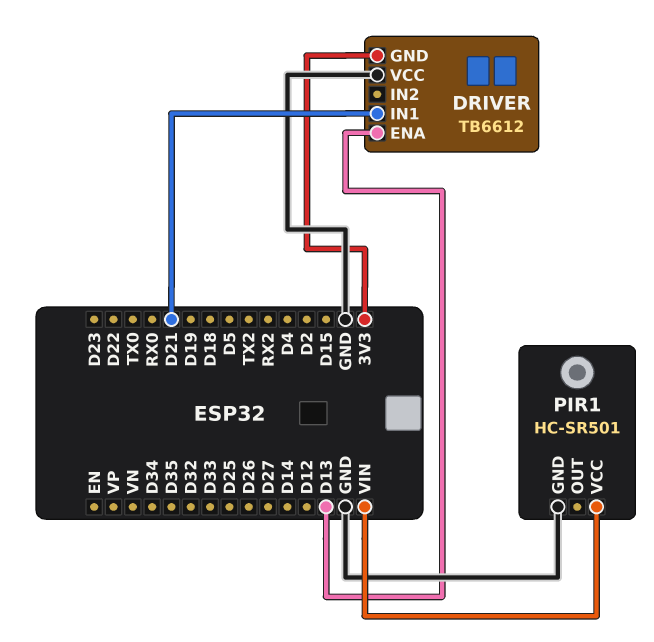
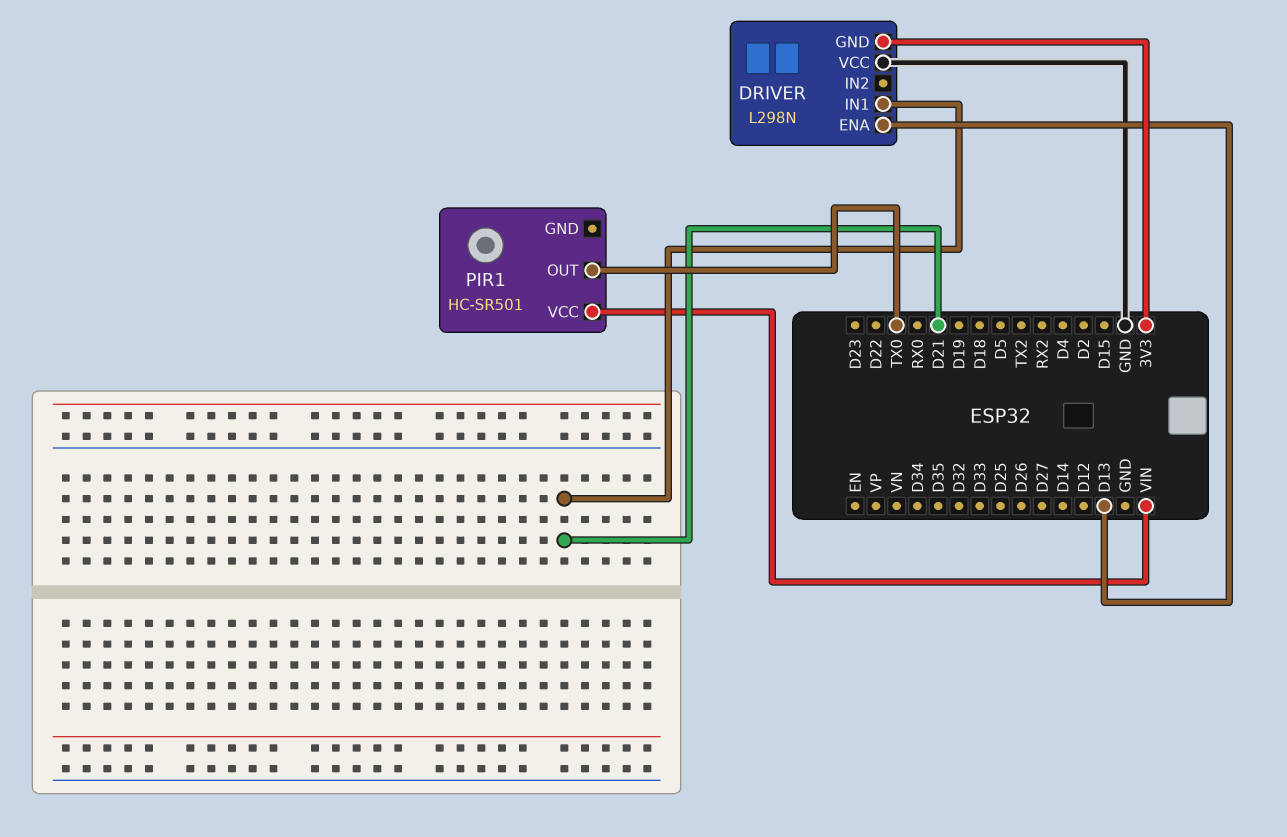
DRIVER: TB6612 -> L298N
PIR1 pin GND: GND -> none
PIR1 pin OUT: none -> TX0

